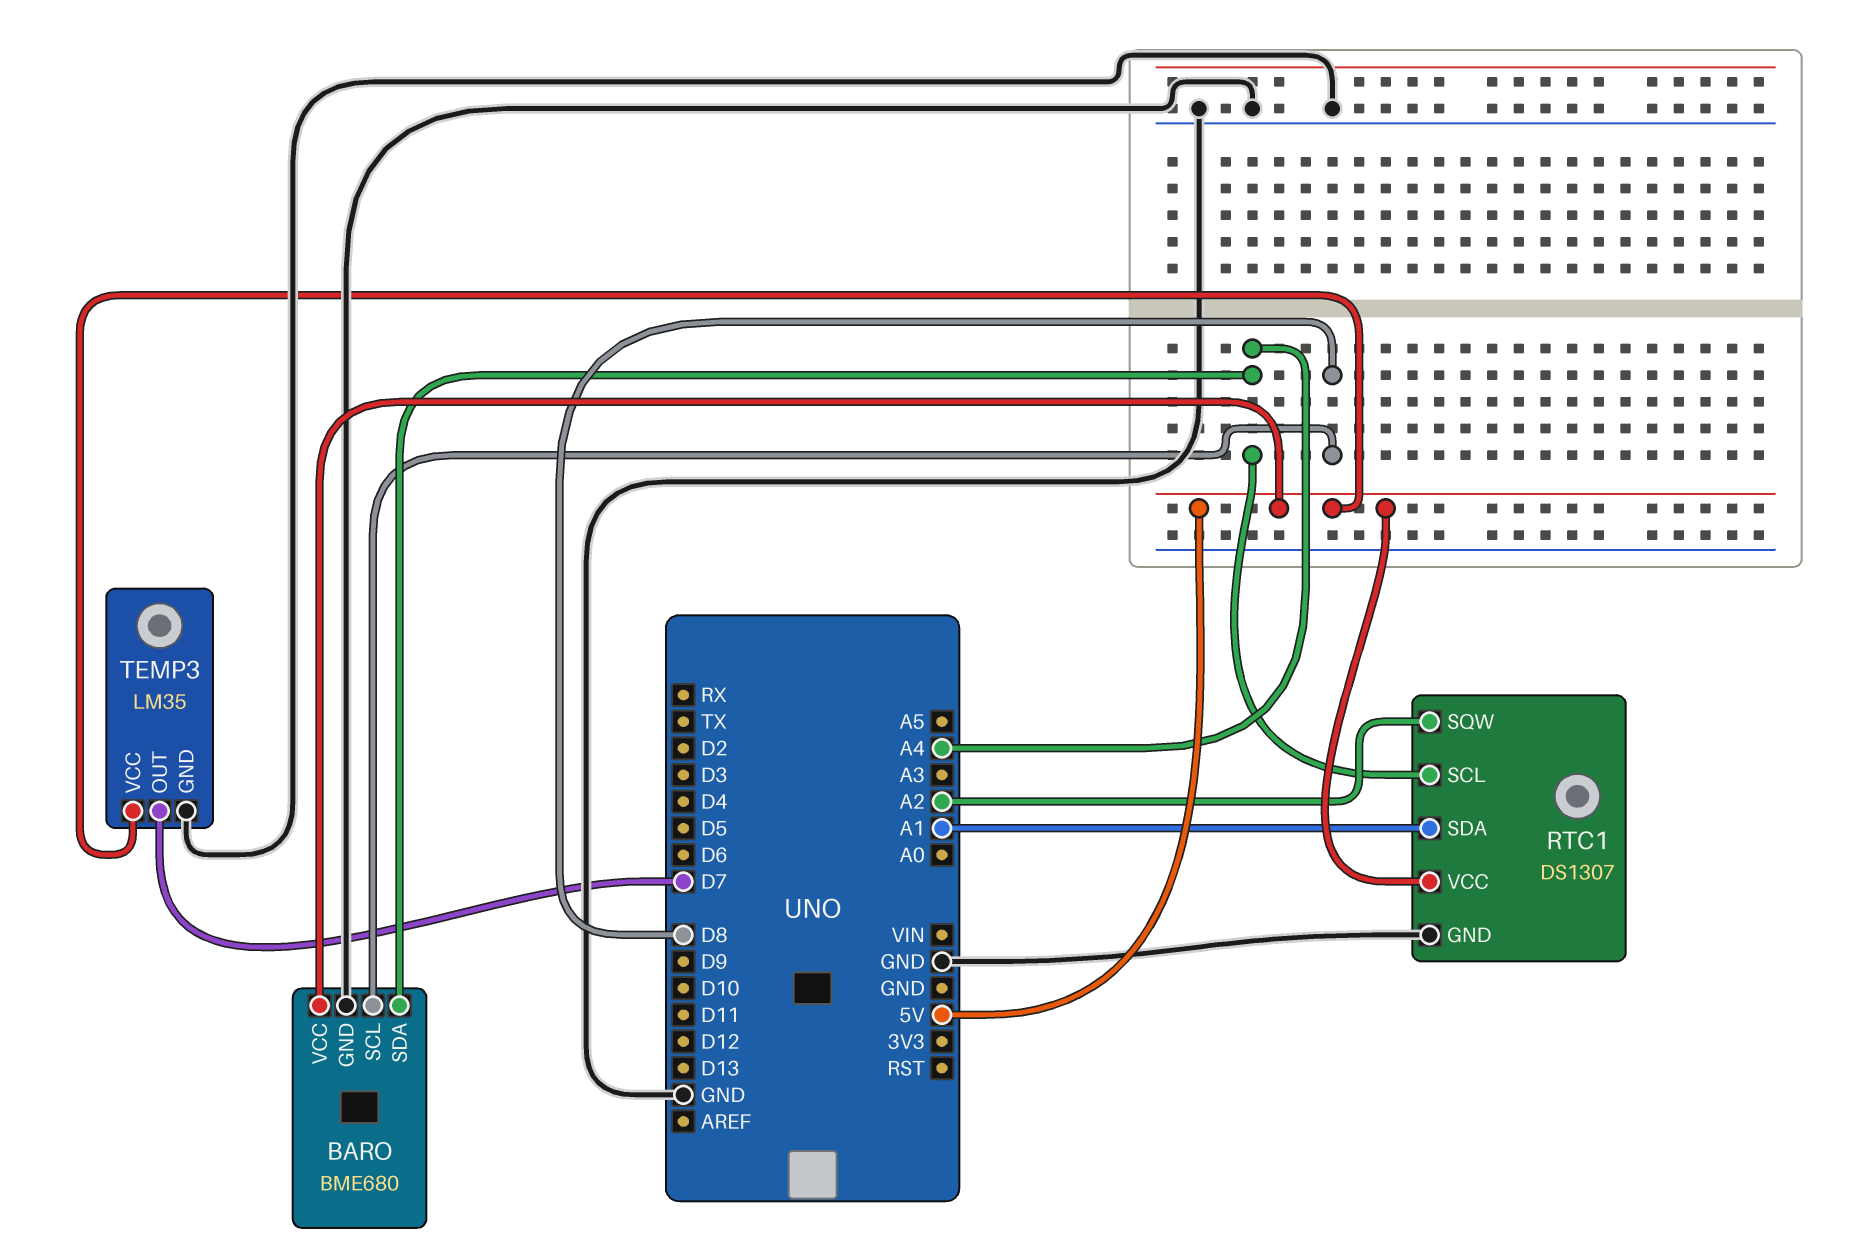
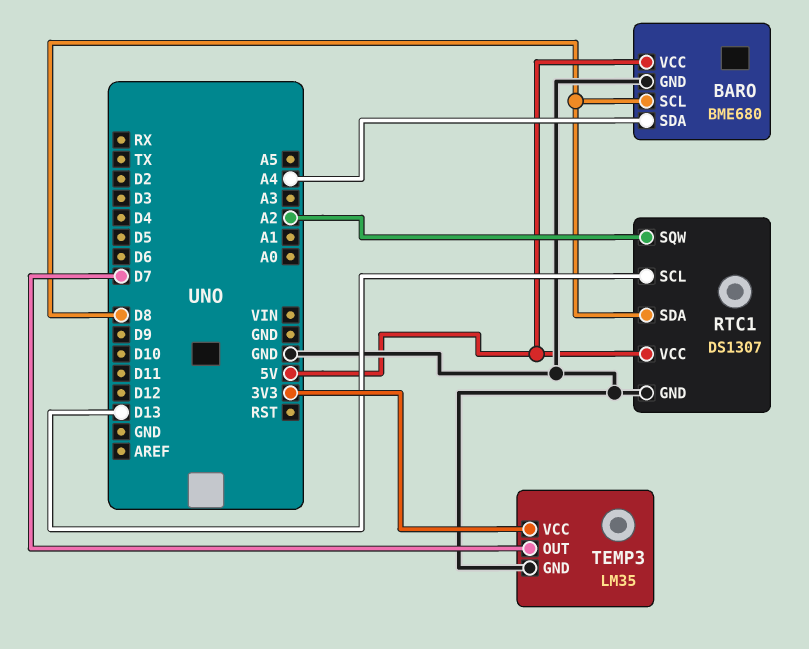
RTC1 pin SCL: A4 -> D13
RTC1 pin SDA: A1 -> D8
TEMP3 pin VCC: 5V -> 3V3

